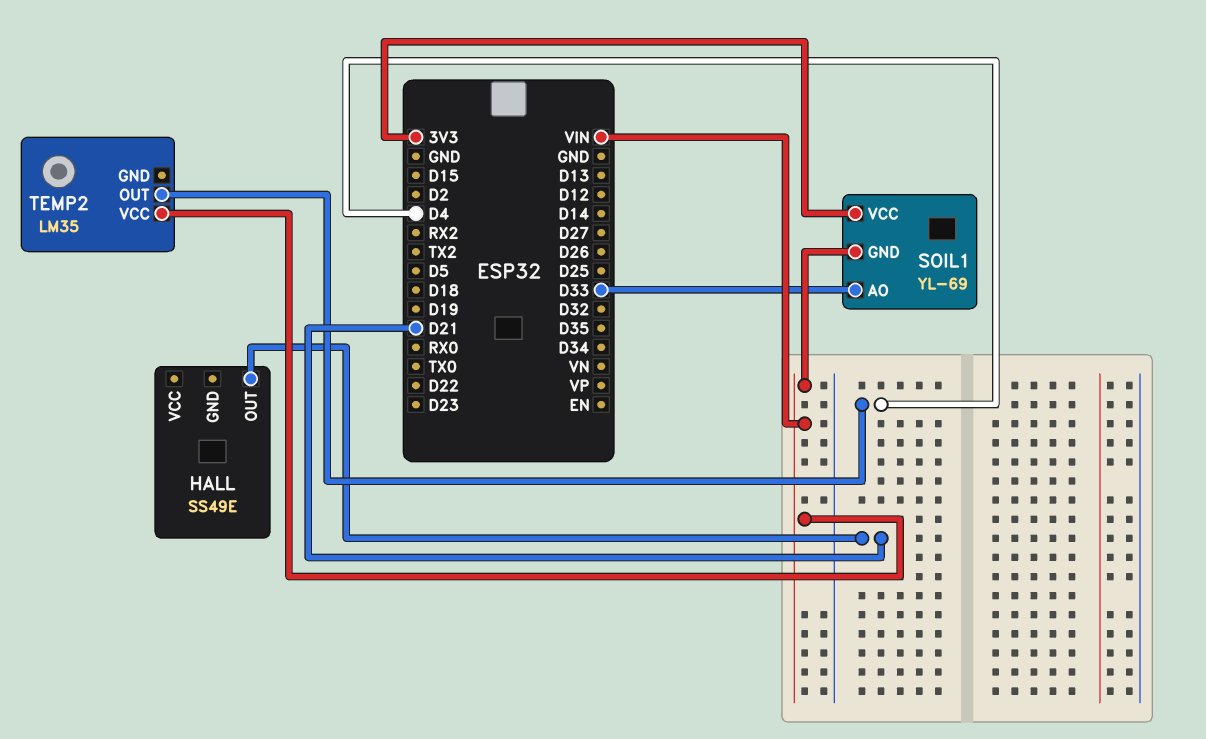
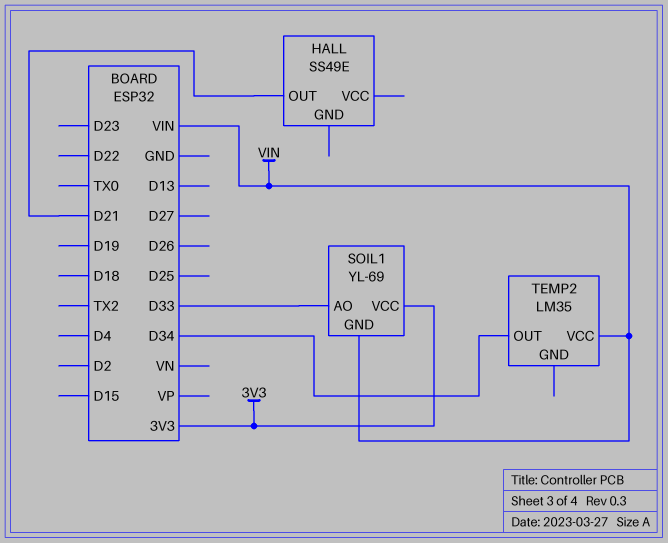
TEMP2 pin OUT: D4 -> D34

